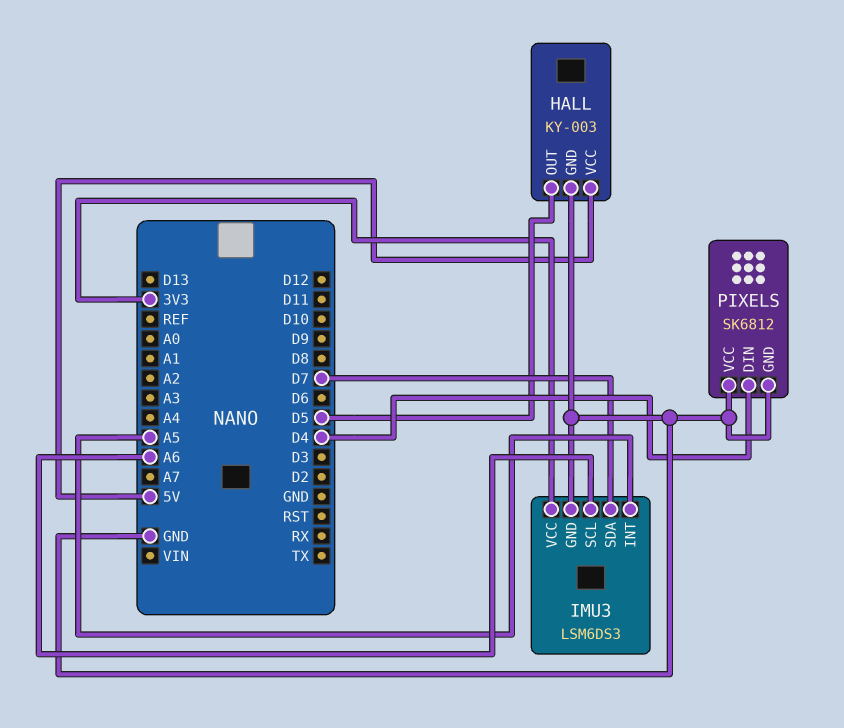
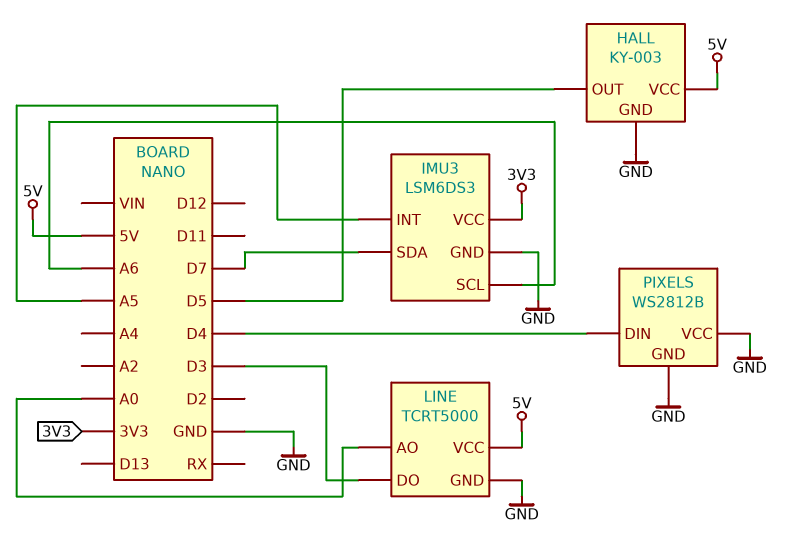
LINE: none -> TCRT5000
LINE pin AO: none -> A0
LINE pin DO: none -> D3
LINE pin GND: none -> GND
LINE pin VCC: none -> 5V
PIXELS: SK6812 -> WS2812B

